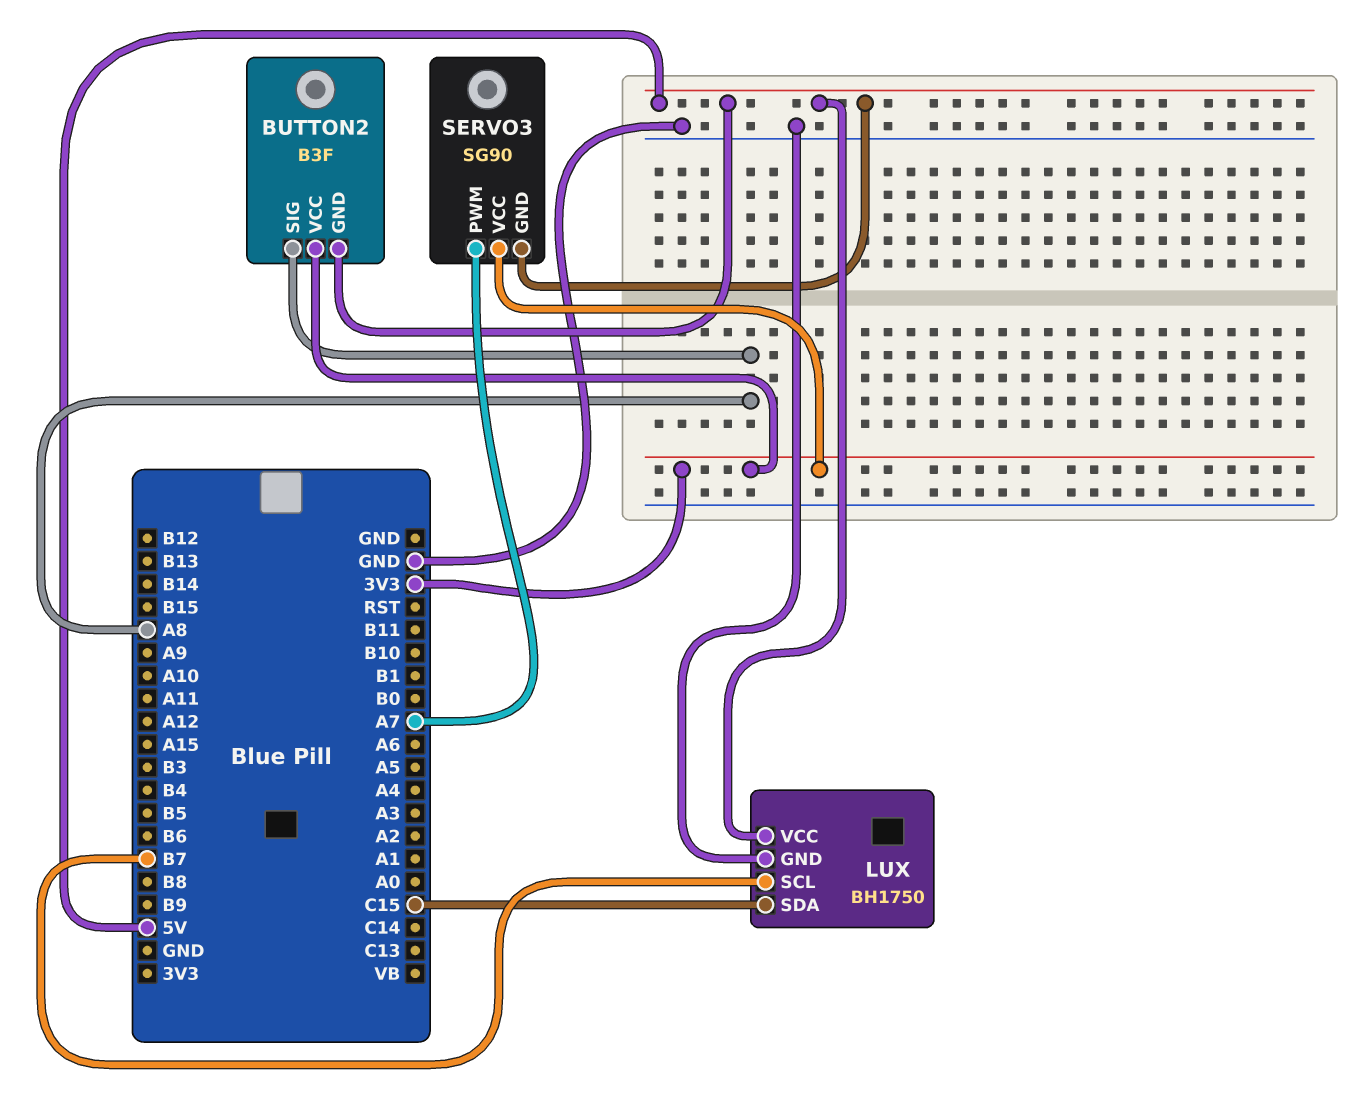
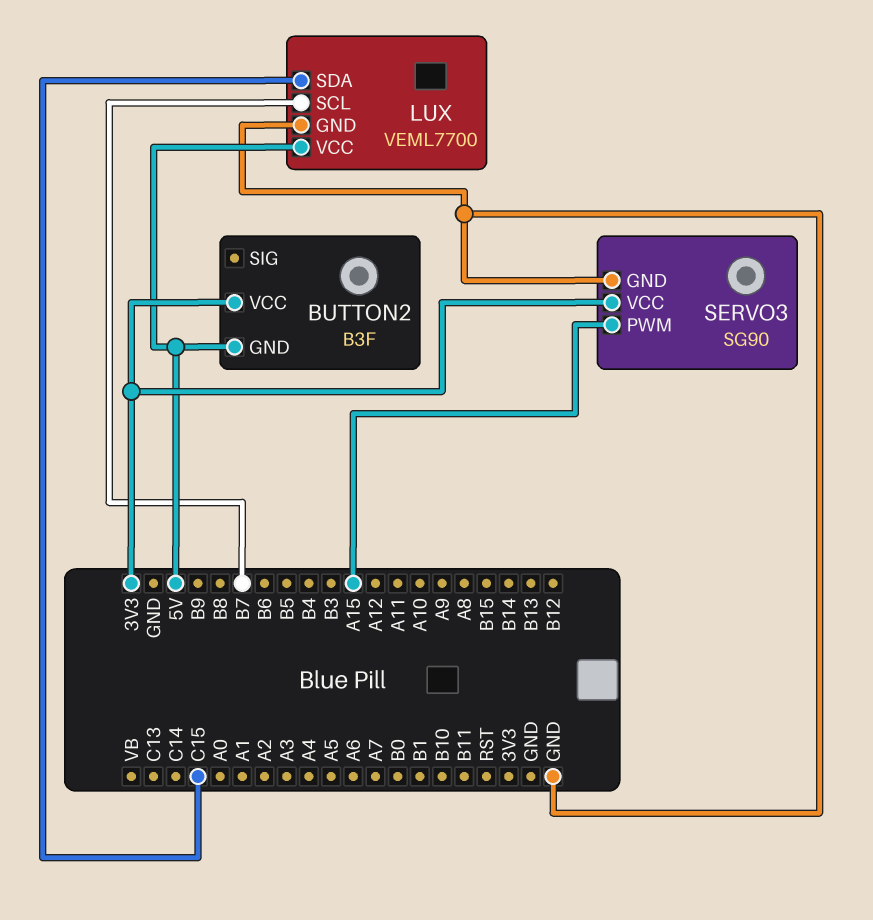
BUTTON2 pin SIG: A8 -> none
LUX: BH1750 -> VEML7700
SERVO3 pin GND: 5V -> GND
SERVO3 pin PWM: A7 -> A15

